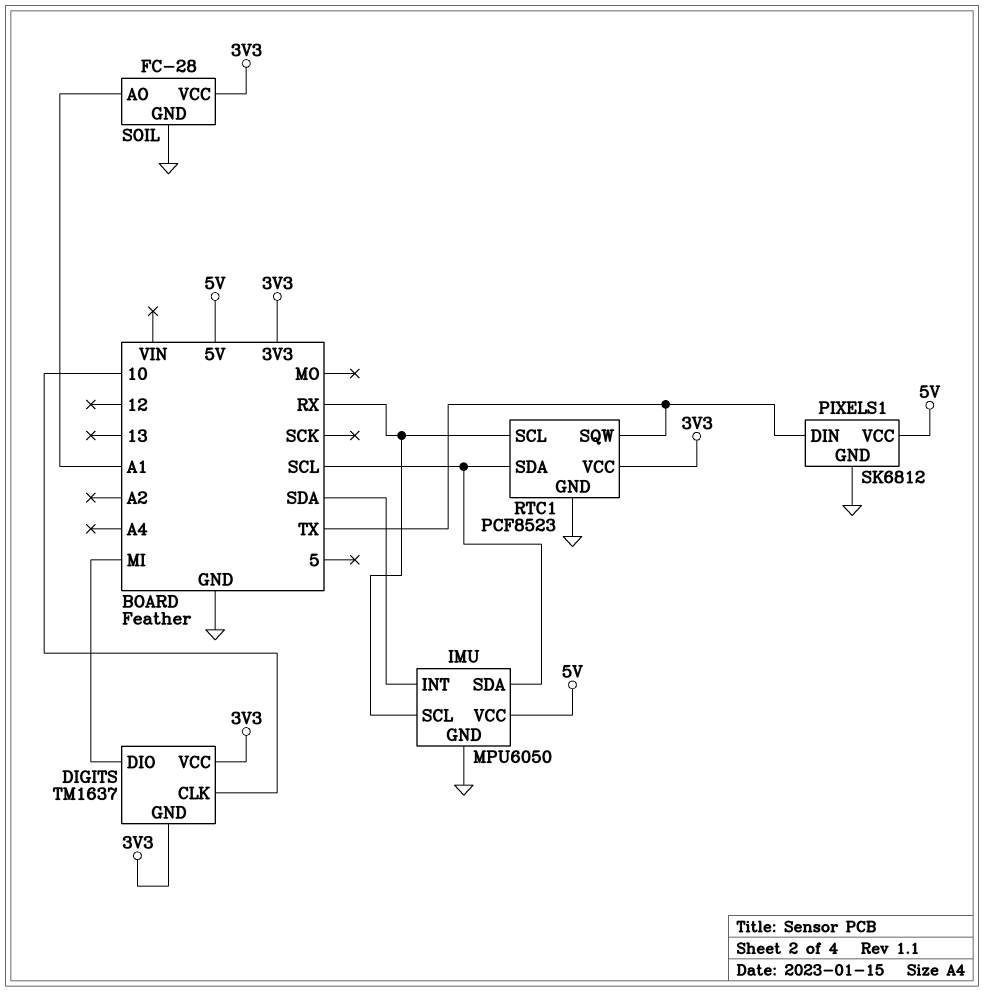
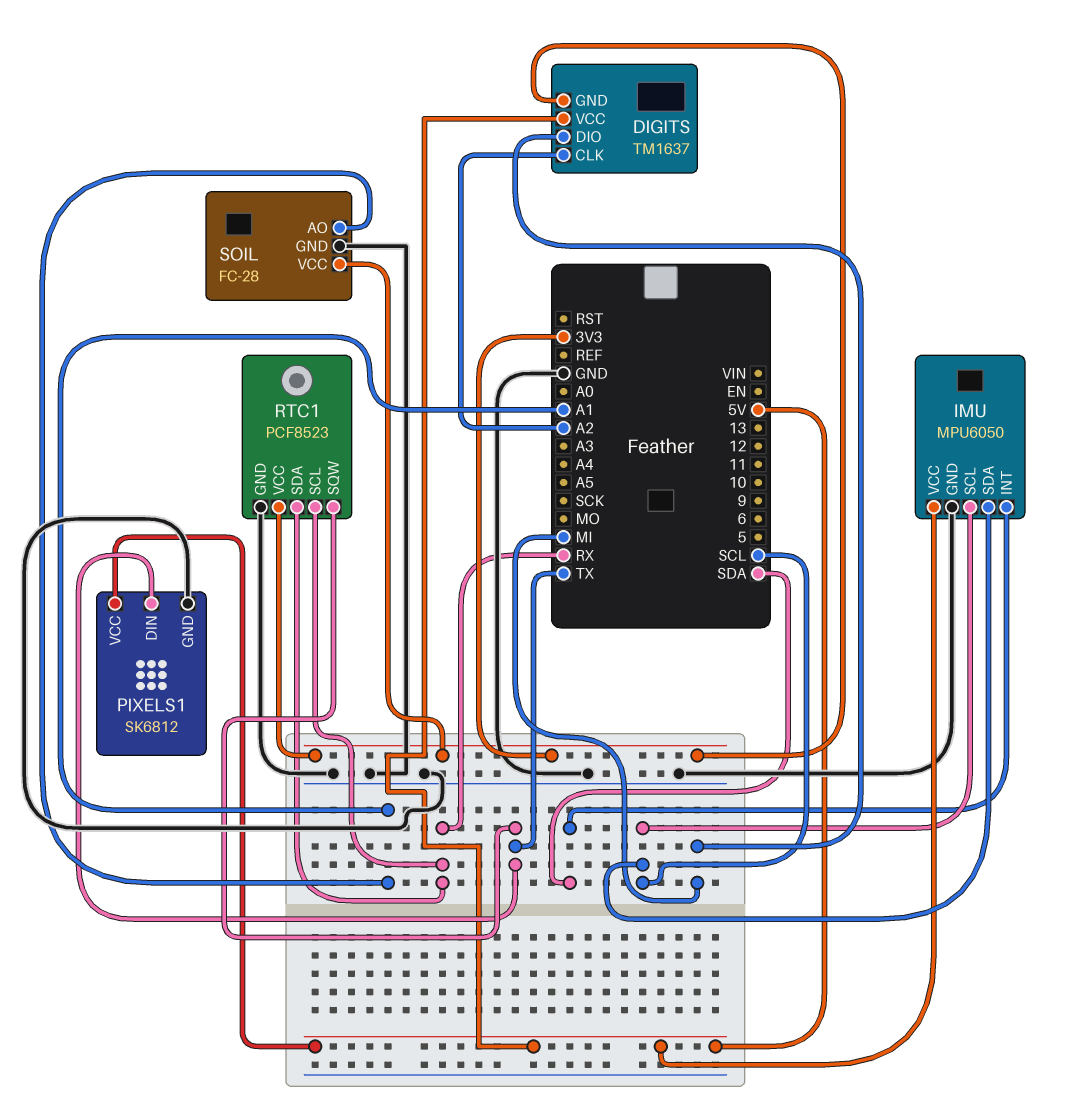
DIGITS pin CLK: 10 -> A2
DIGITS pin VCC: 3V3 -> 5V
IMU pin SCL: RX -> SCL
RTC1 pin SDA: SCL -> RX

